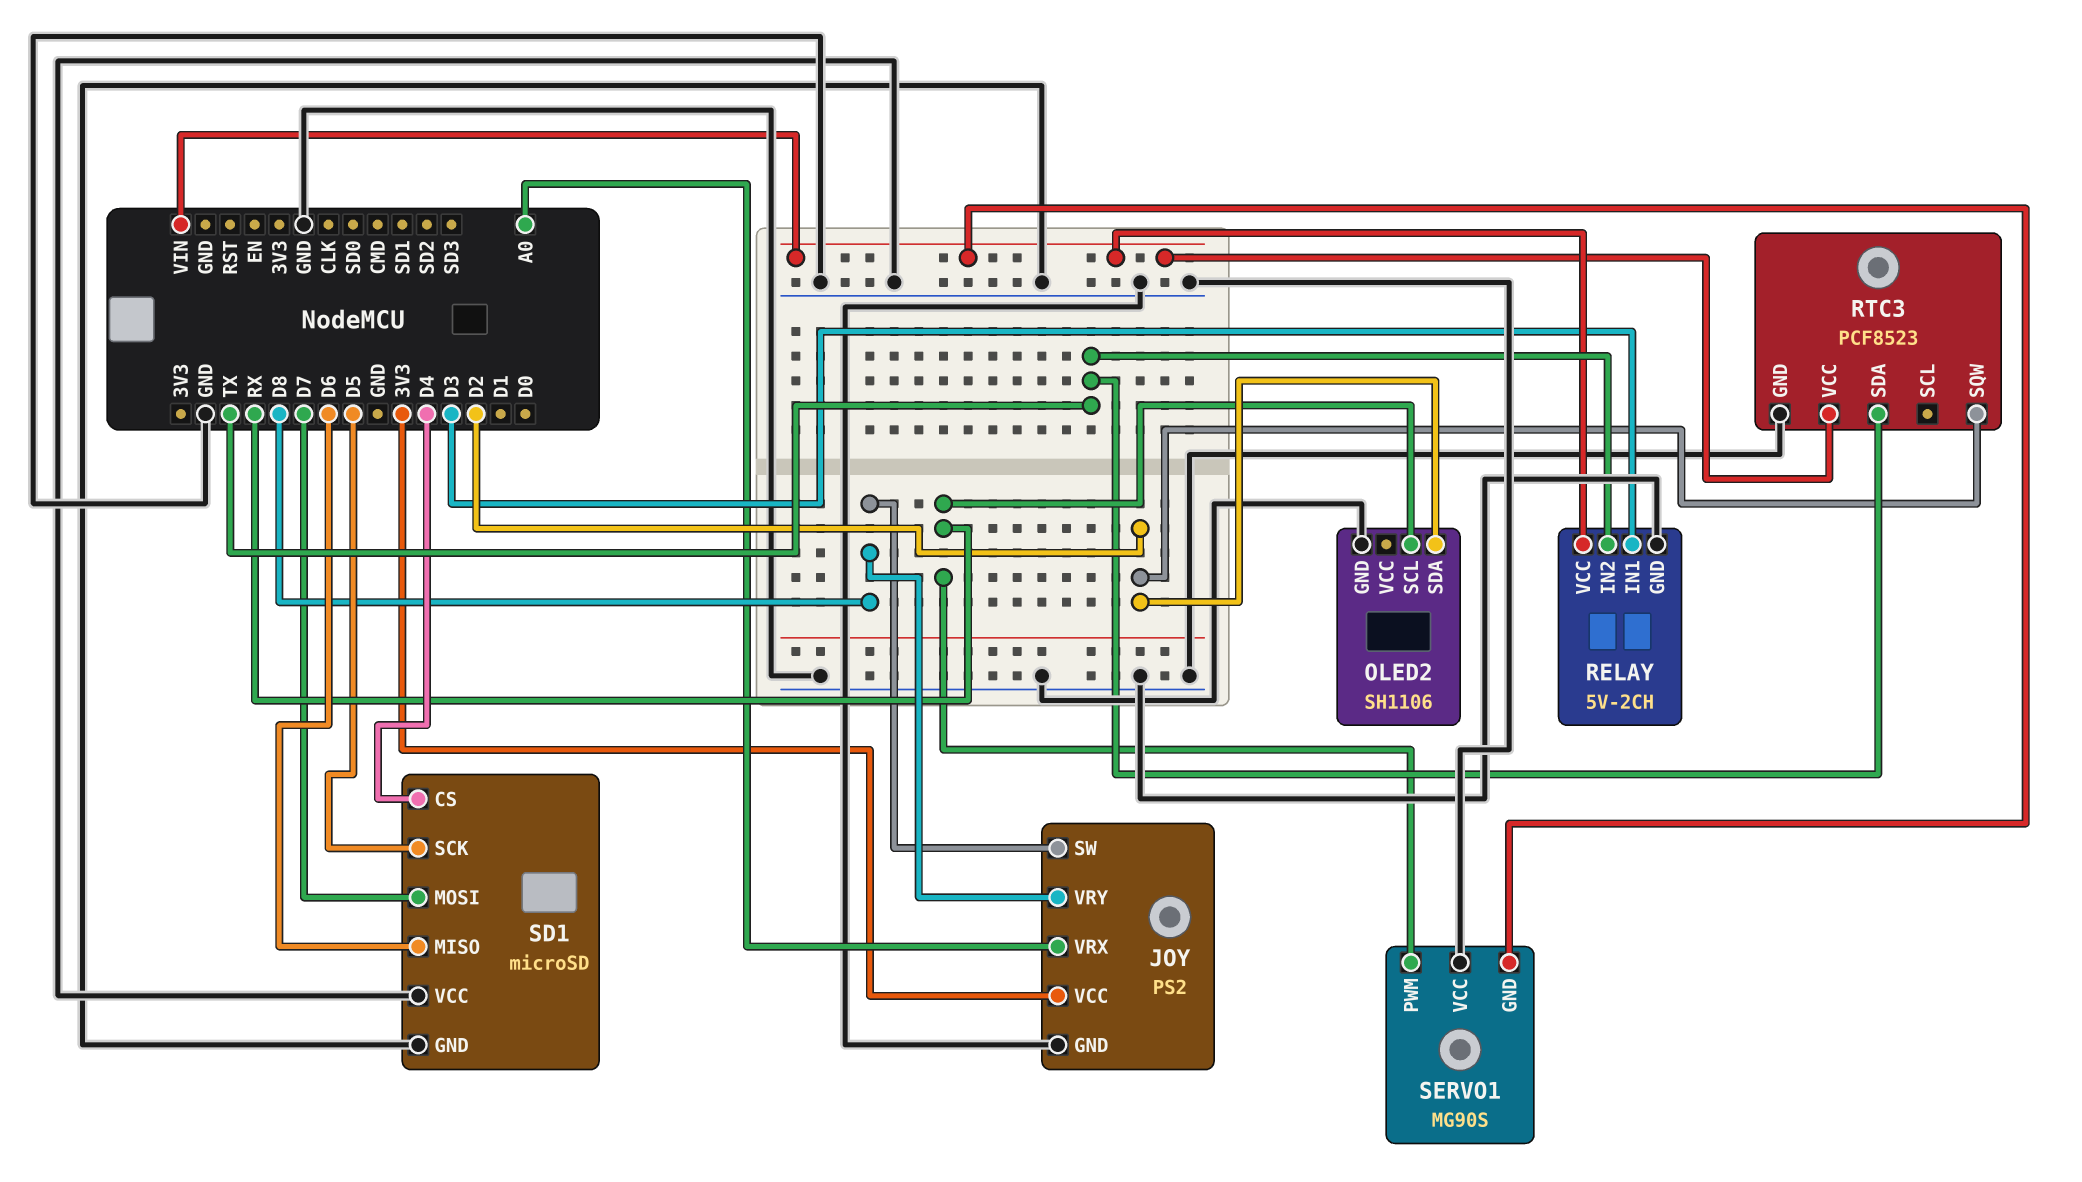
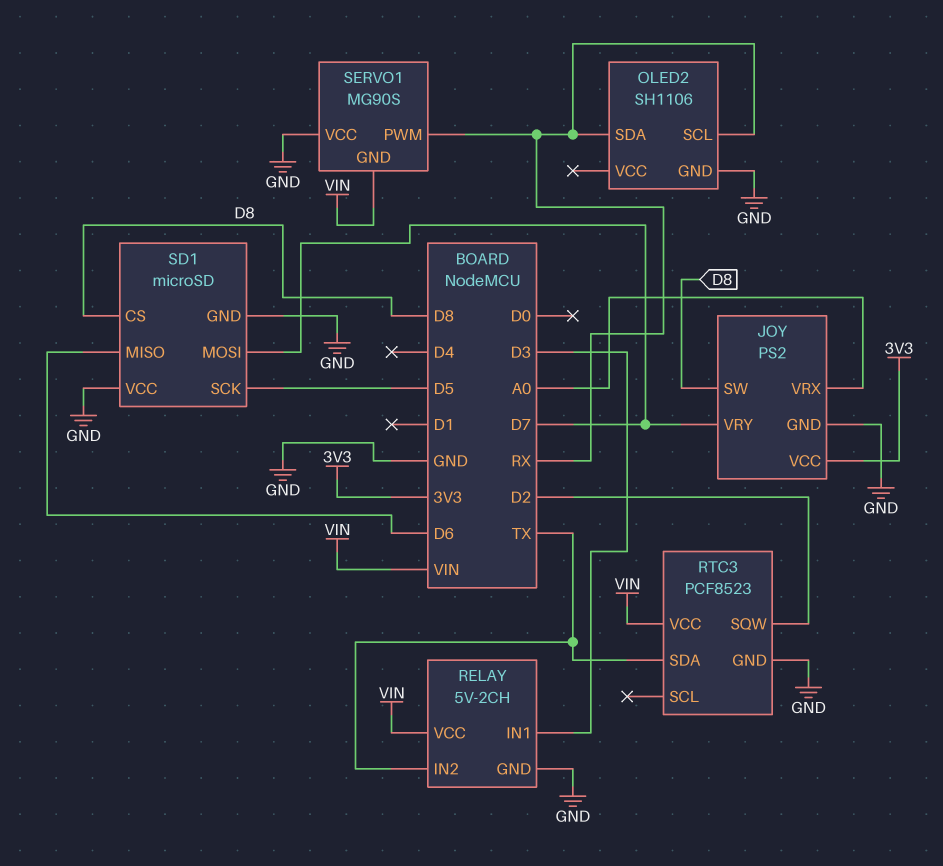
JOY pin VRY: D8 -> D7
OLED2 pin SDA: D2 -> RX
SD1 pin CS: D4 -> D8

